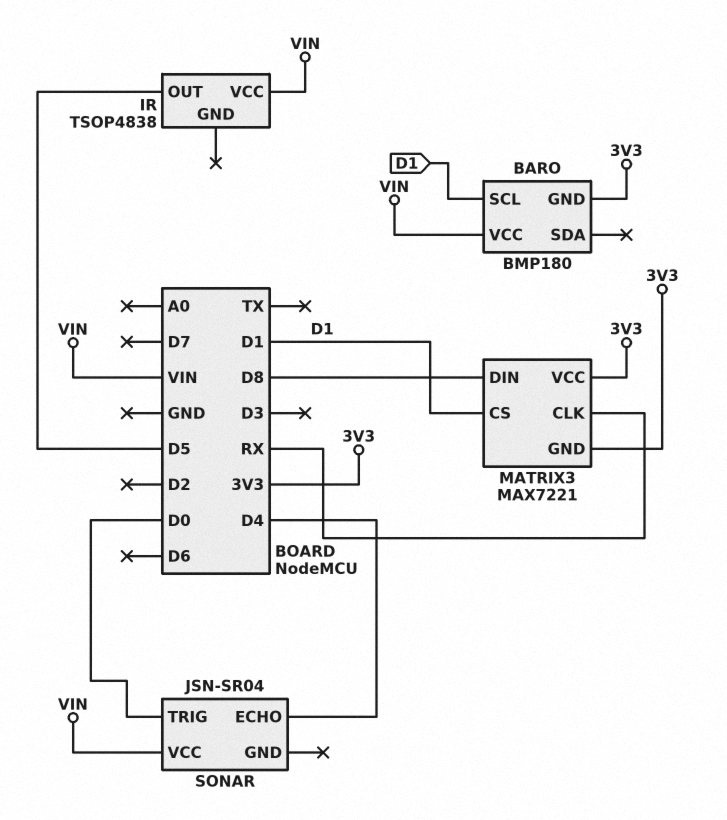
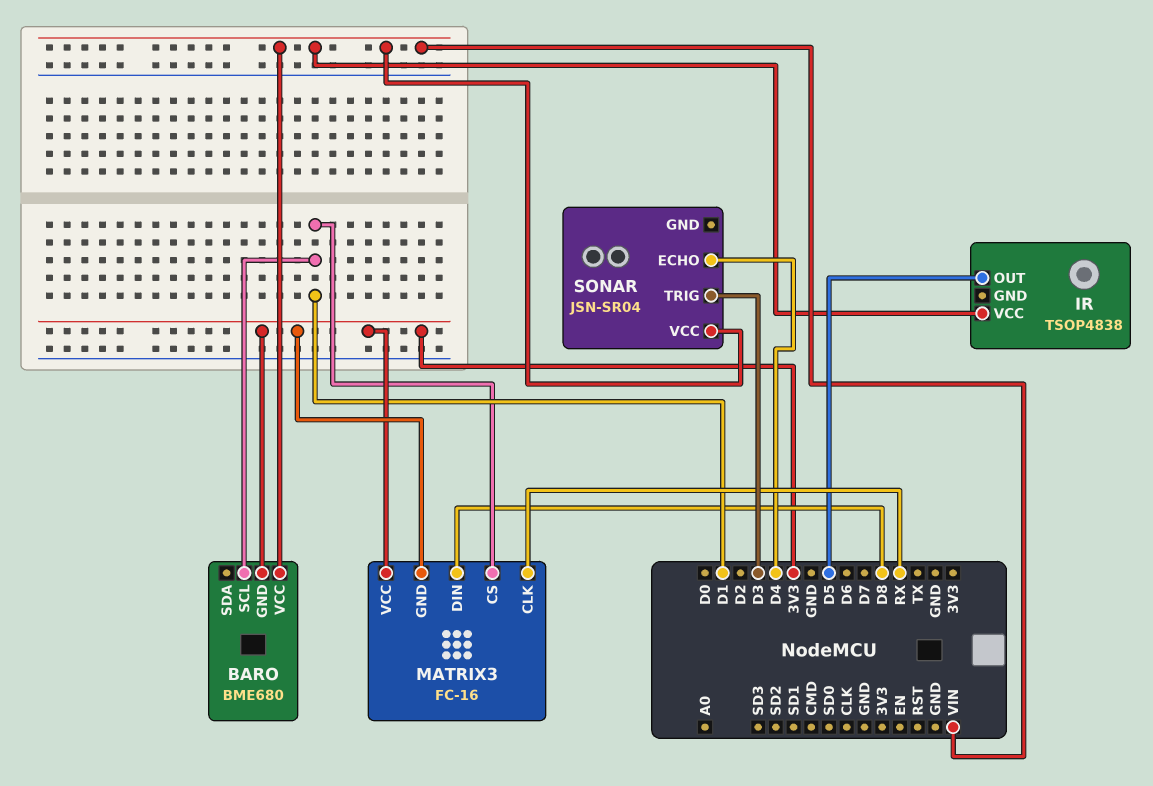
BARO: BMP180 -> BME680
MATRIX3: MAX7221 -> FC-16
SONAR pin TRIG: D0 -> D3

